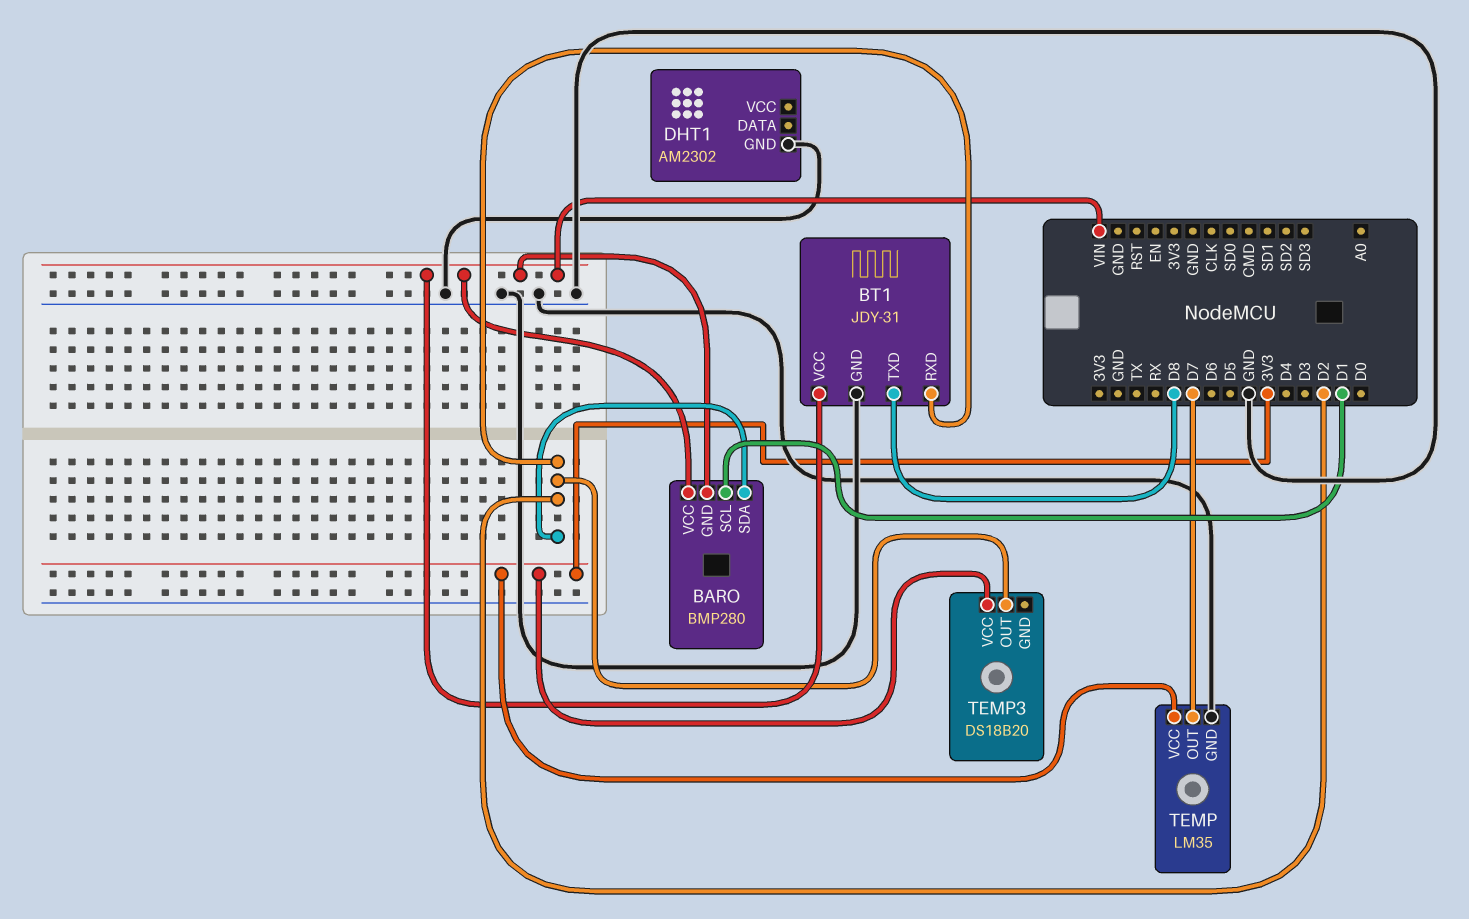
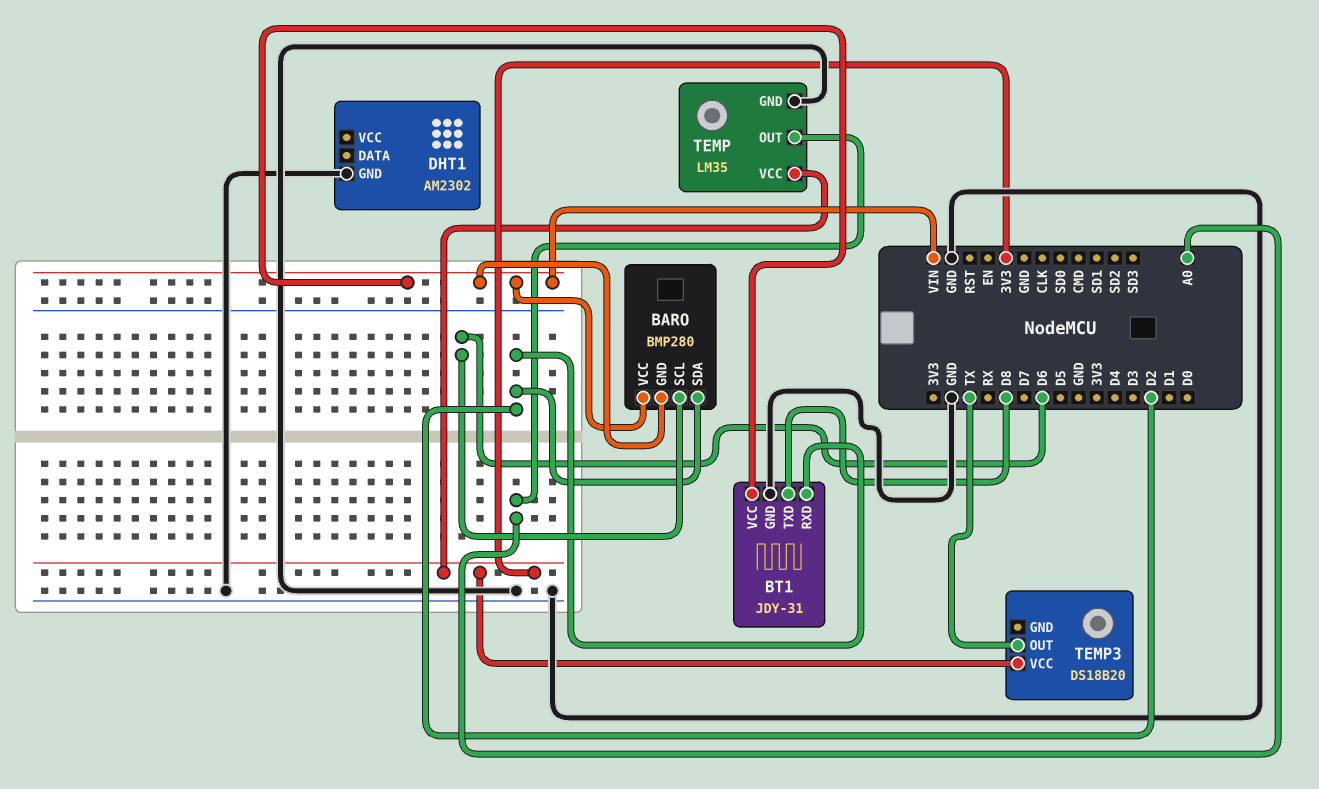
BARO pin SCL: D1 -> D6
TEMP pin OUT: D7 -> A0
TEMP3 pin OUT: D2 -> TX

